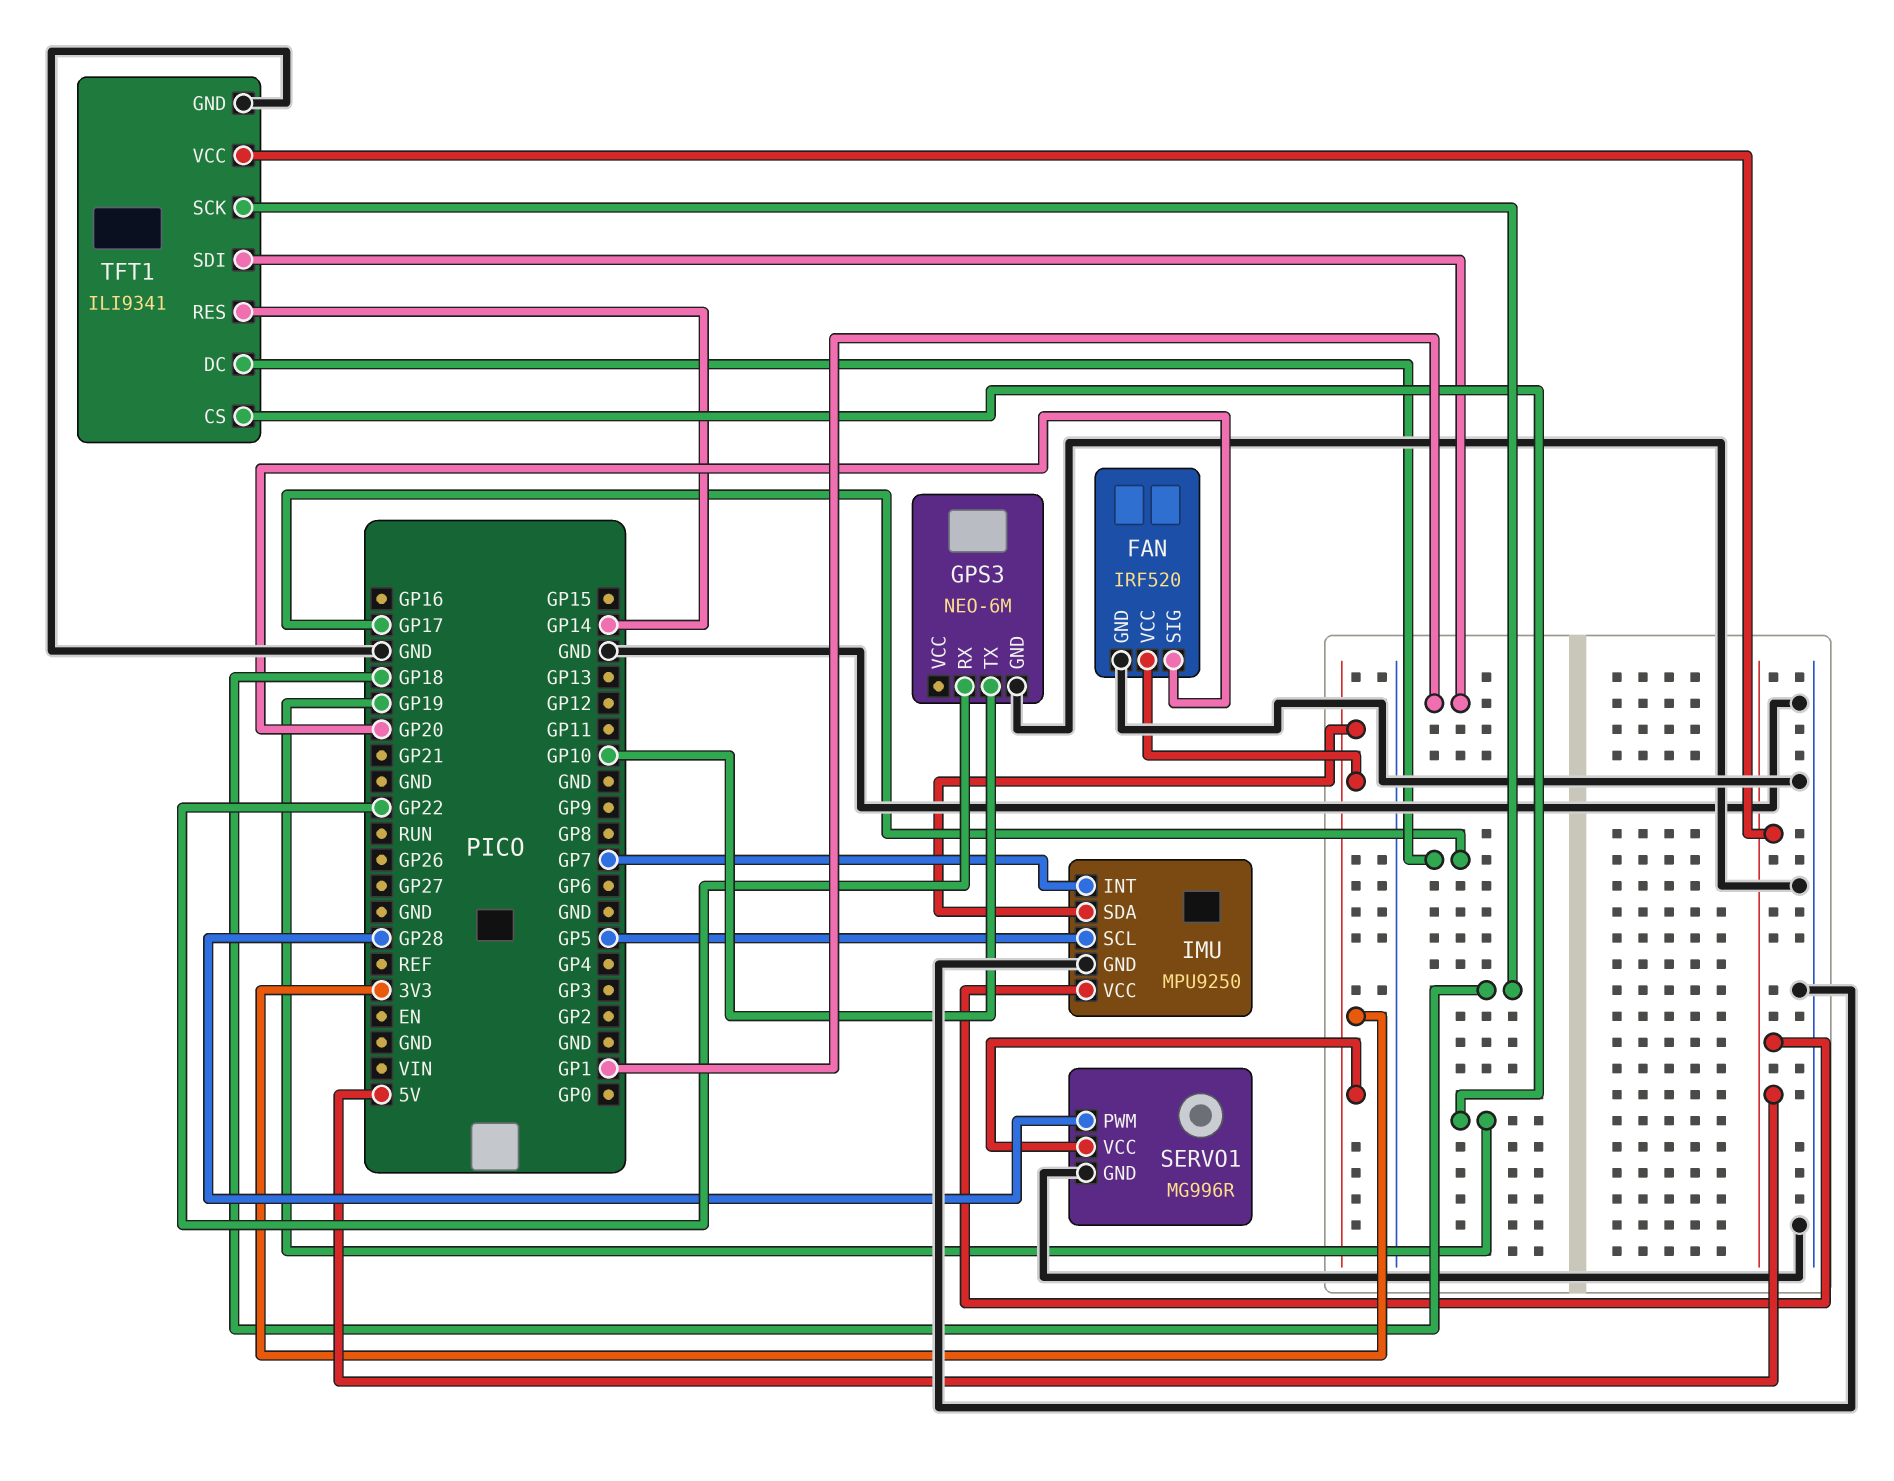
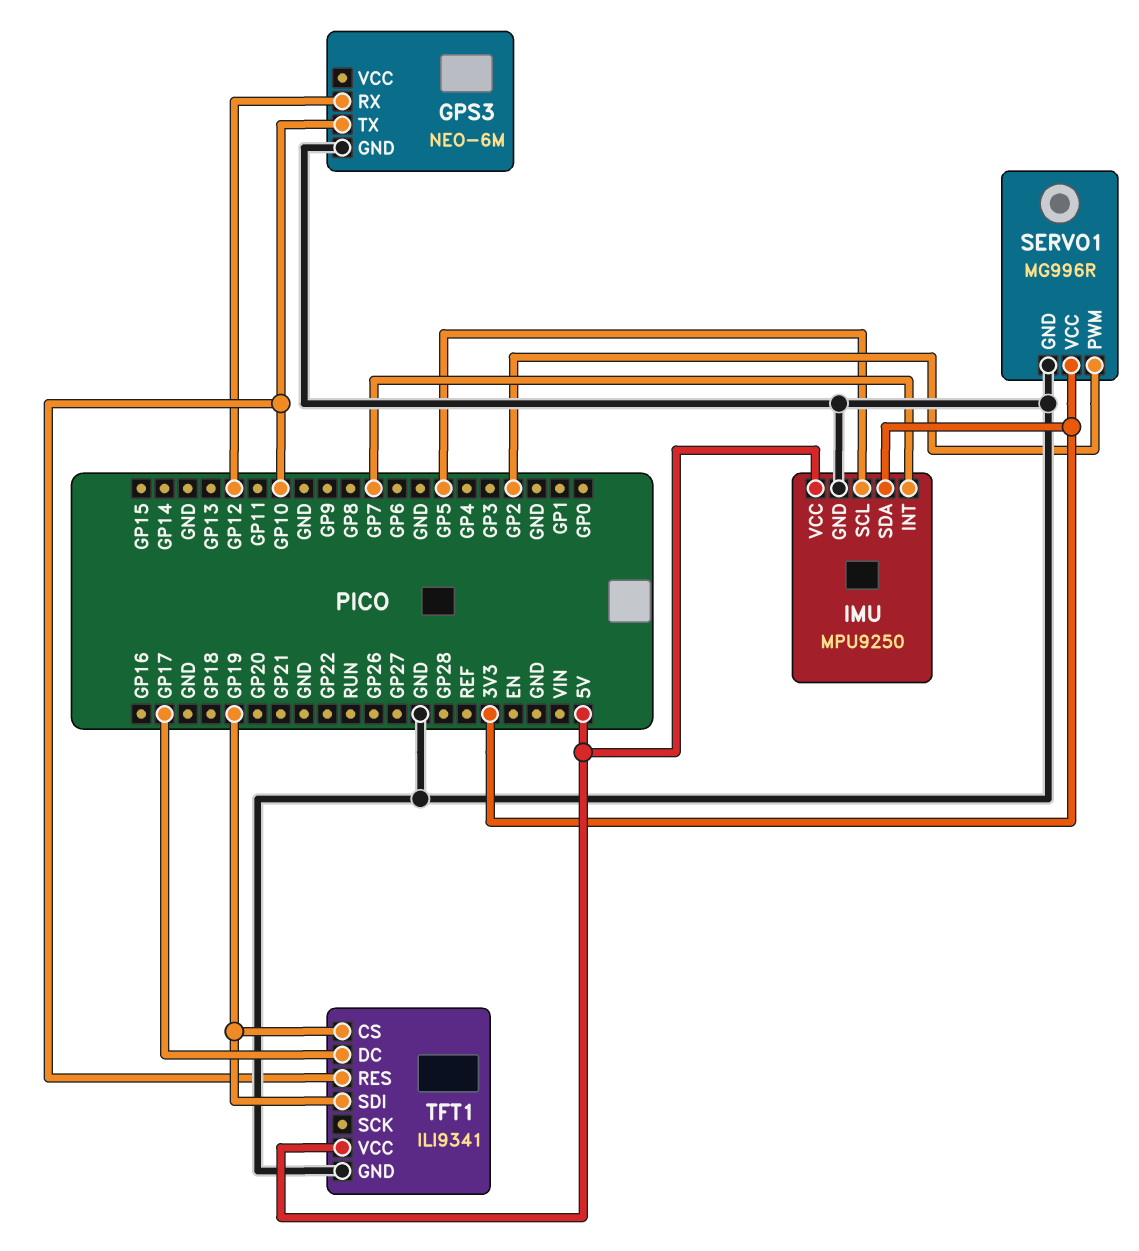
FAN: IRF520 -> none
FAN pin GND: GND -> none
FAN pin SIG: GP20 -> none
FAN pin VCC: 3V3 -> none
GPS3 pin RX: GP22 -> GP12
SERVO1 pin PWM: GP28 -> GP2
TFT1 pin RES: GP14 -> GP10
TFT1 pin SCK: GP18 -> none
TFT1 pin SDI: GP1 -> GP19

